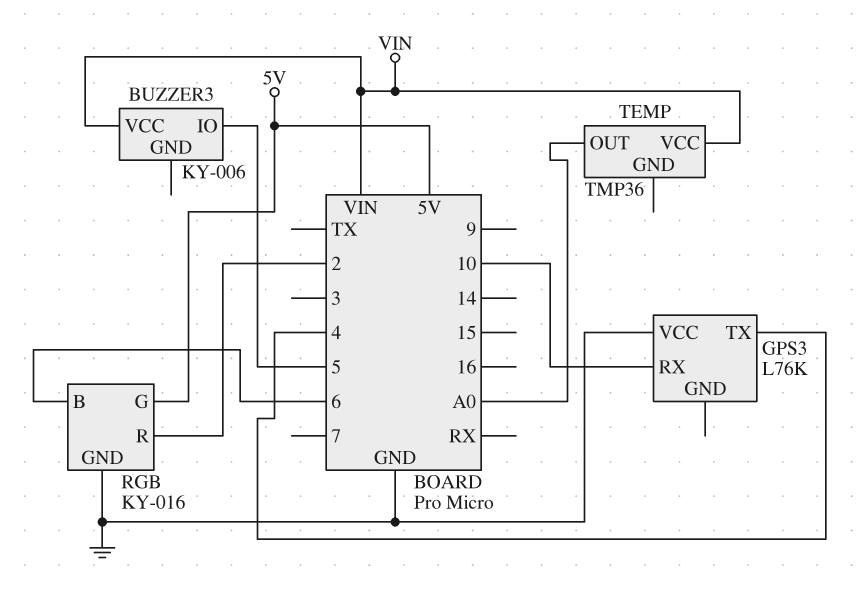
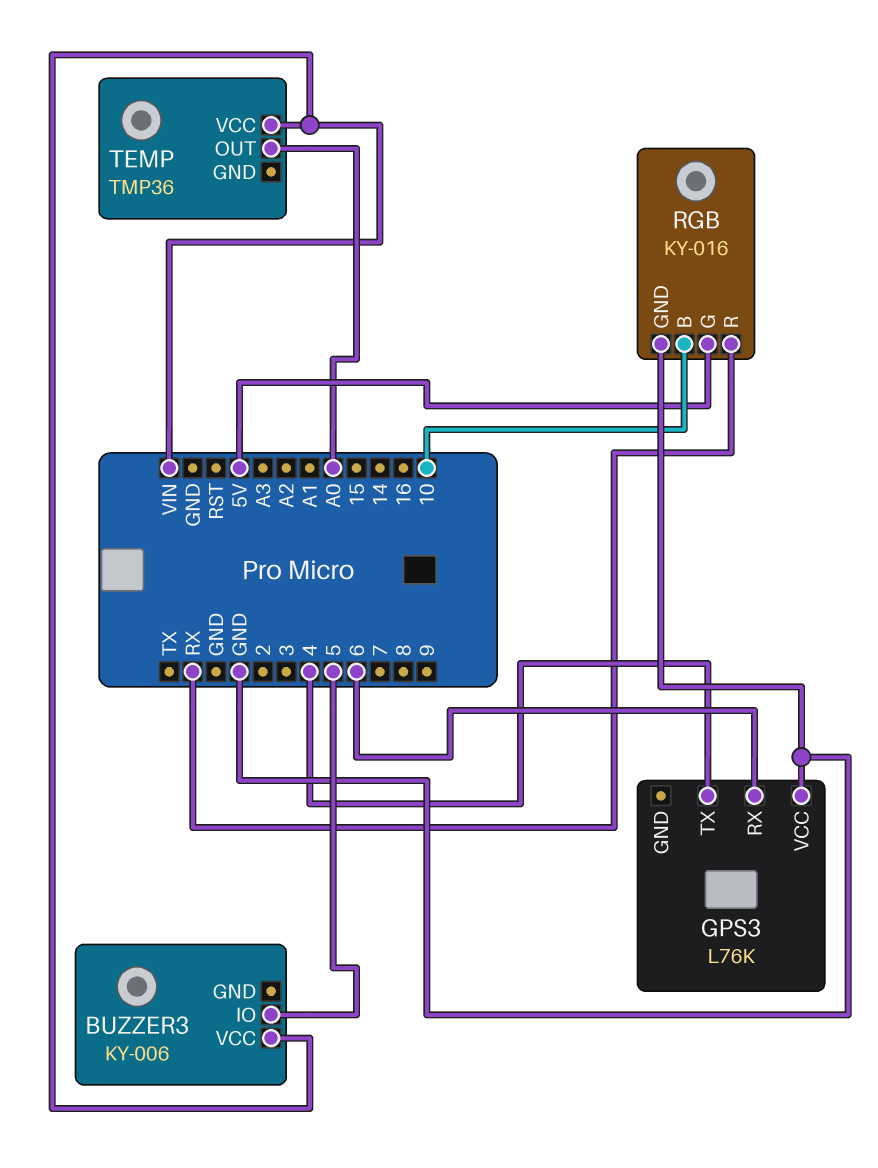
GPS3 pin RX: 10 -> 6
RGB pin B: 6 -> 10
RGB pin R: 2 -> RX

